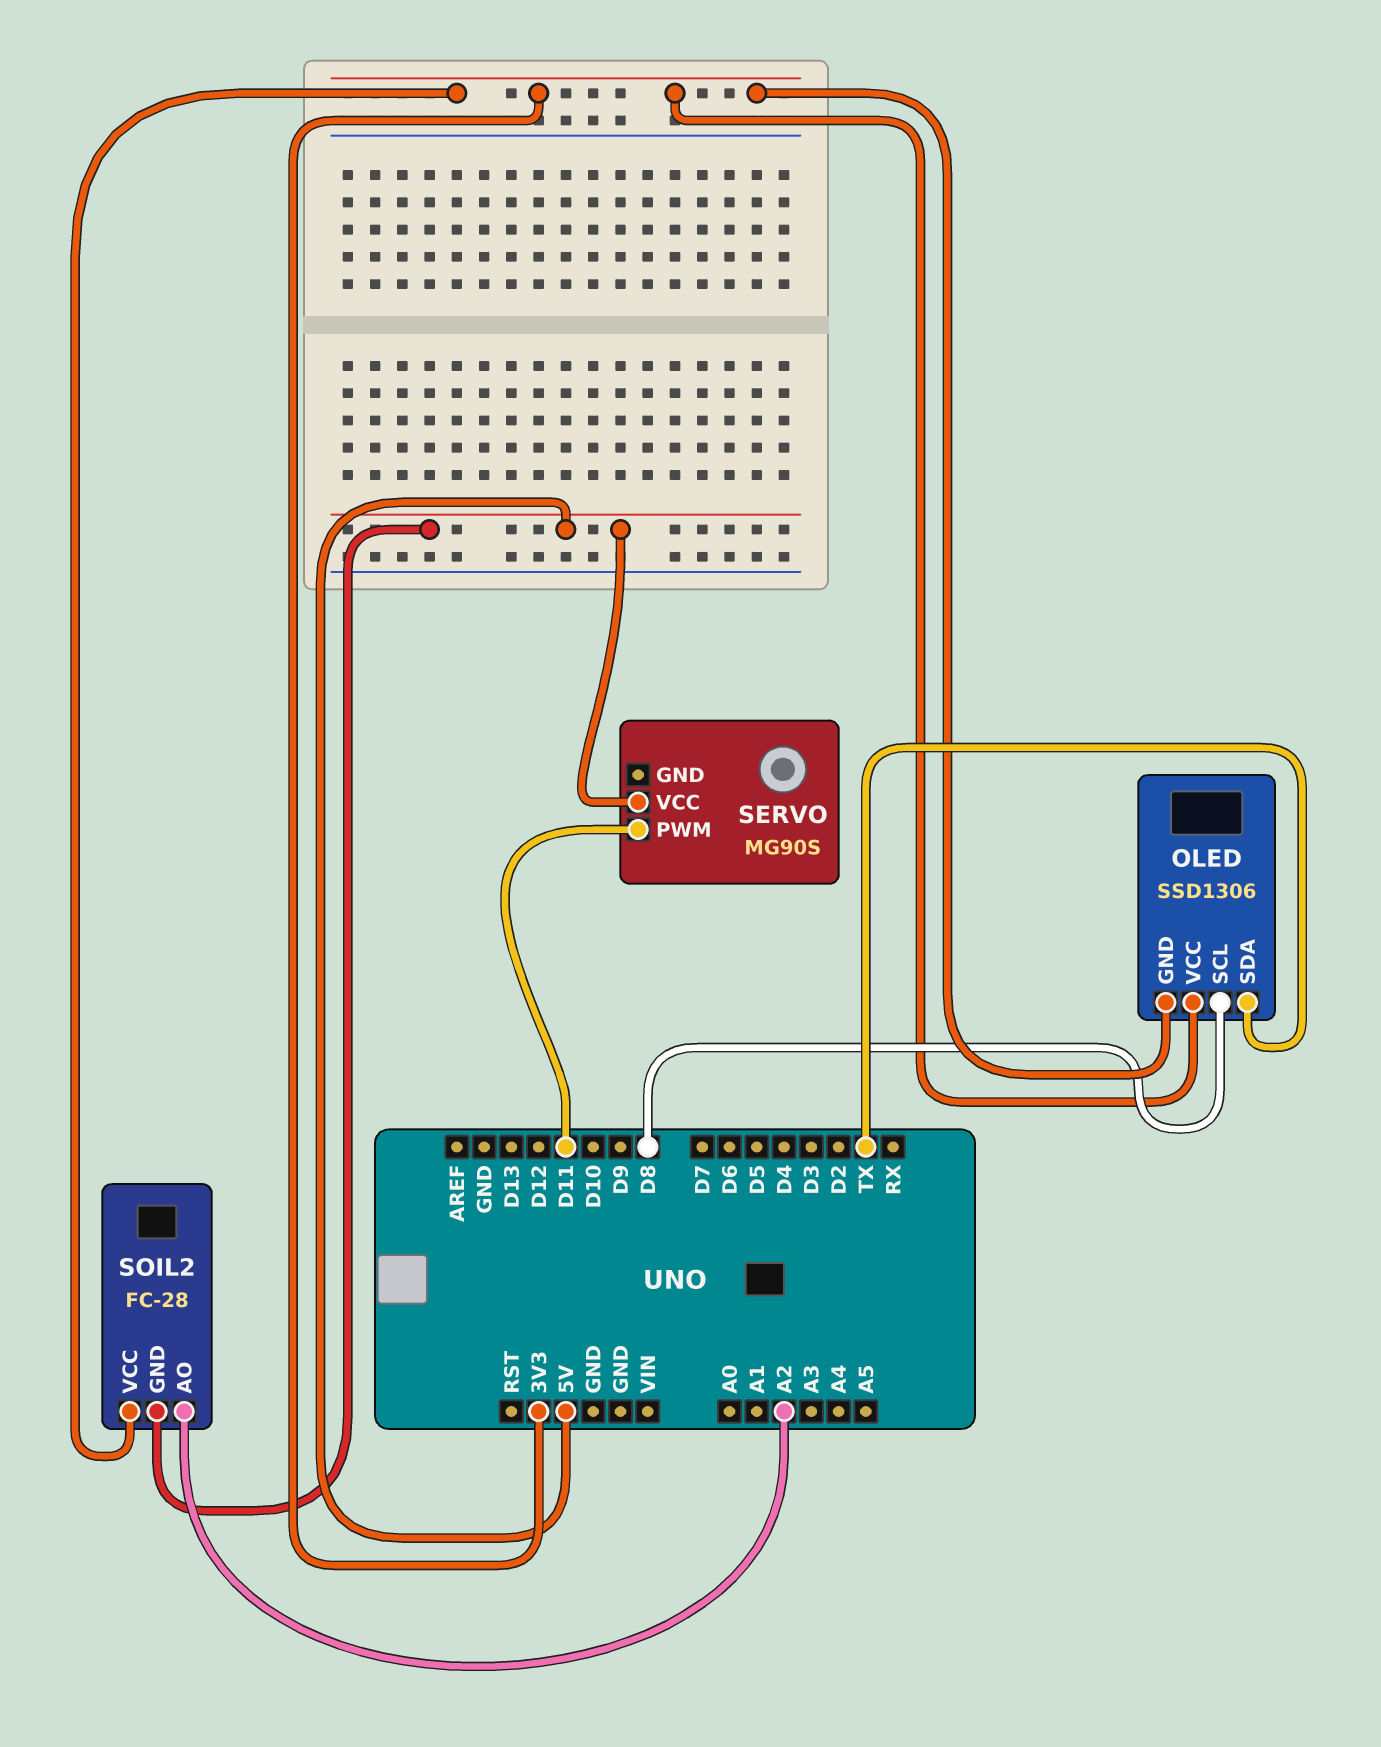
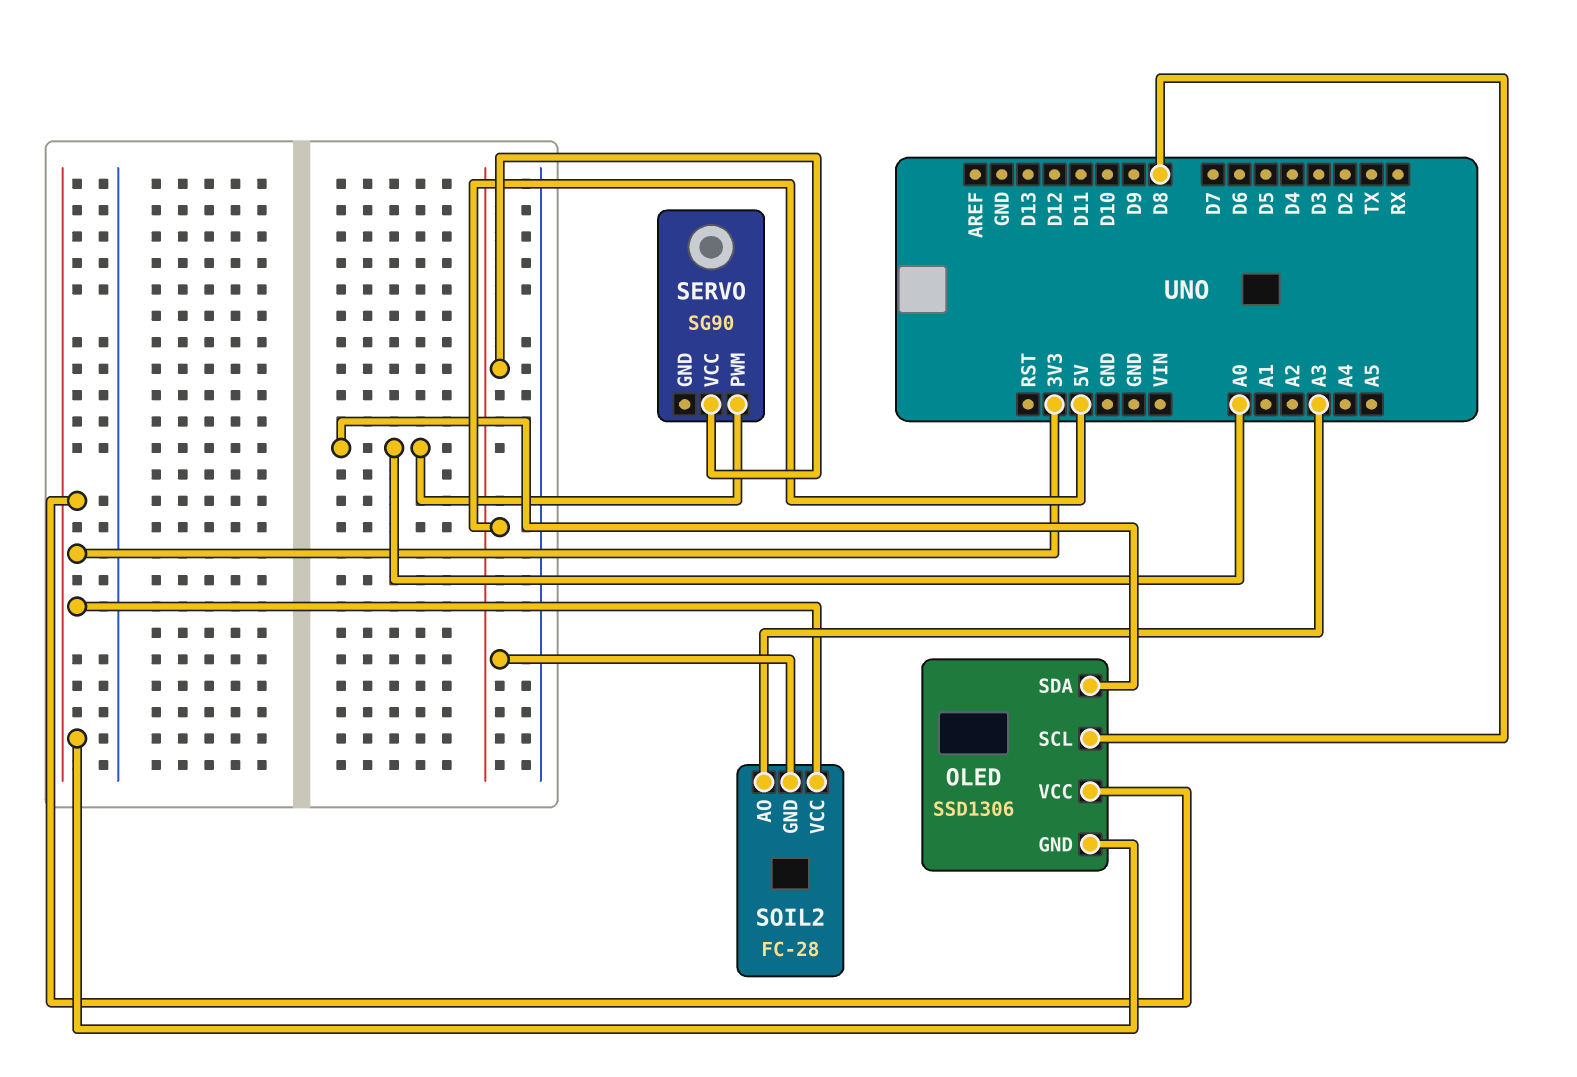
OLED pin SDA: TX -> A0
SERVO: MG90S -> SG90
SERVO pin PWM: D11 -> A0
SOIL2 pin AO: A2 -> A3

